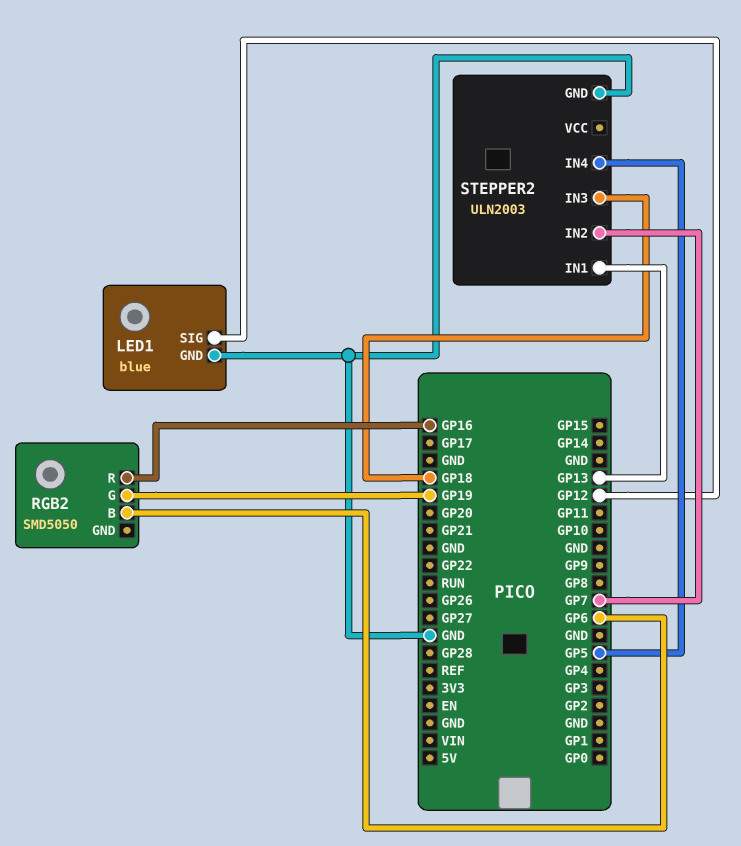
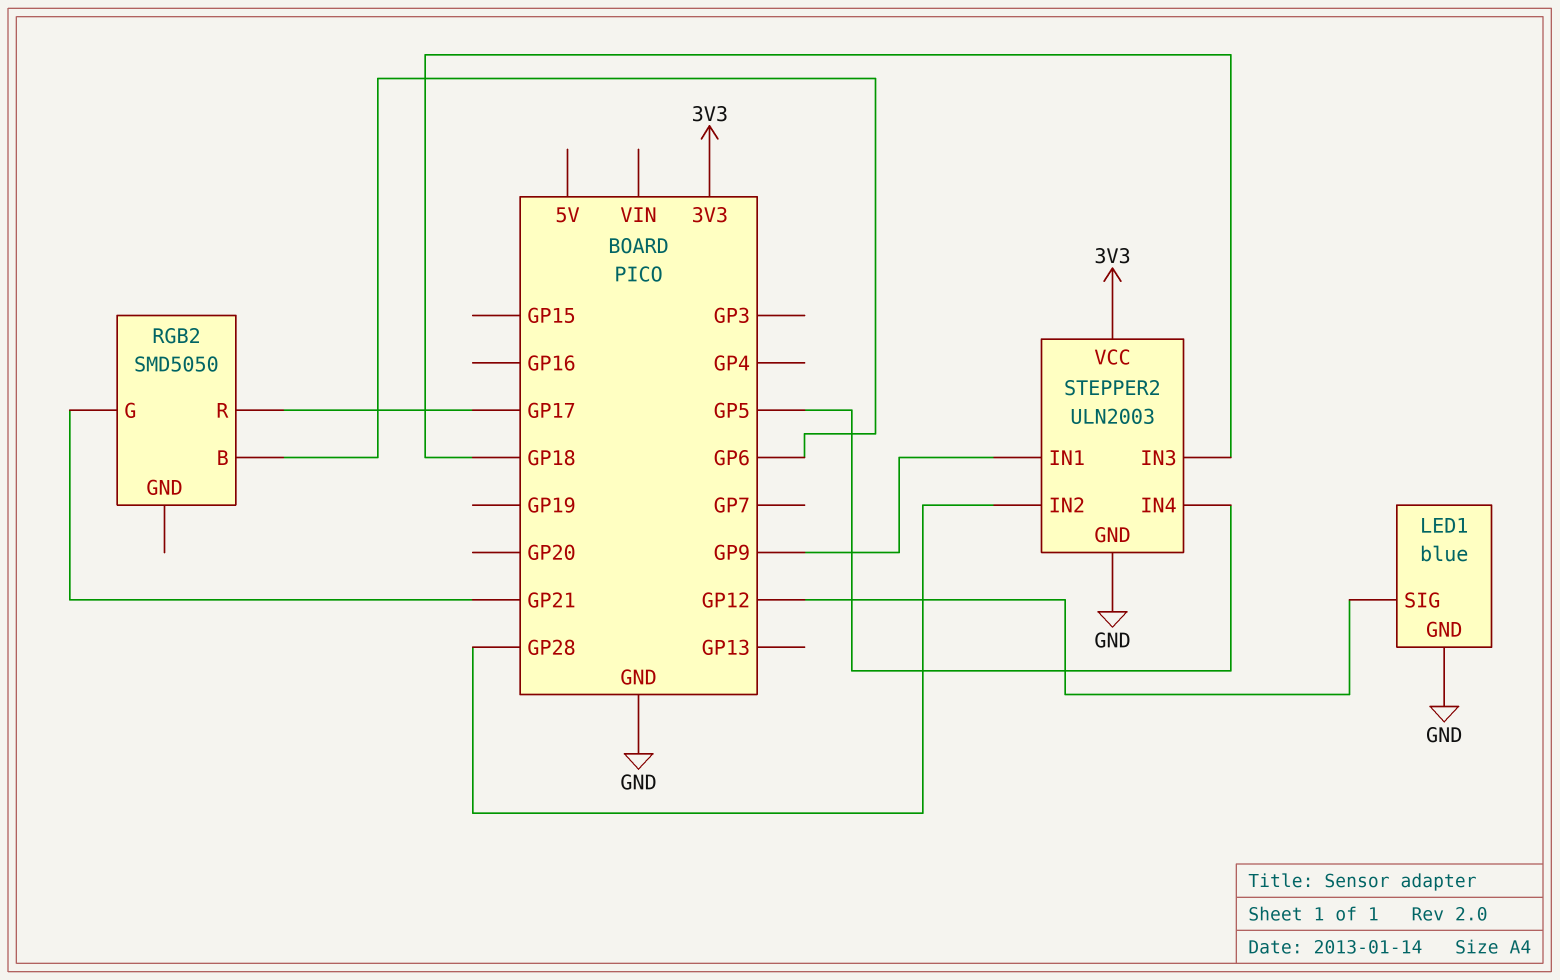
RGB2 pin G: GP19 -> GP21
RGB2 pin R: GP16 -> GP17
STEPPER2 pin IN1: GP13 -> GP9
STEPPER2 pin IN2: GP7 -> GP28
STEPPER2 pin VCC: none -> 3V3

